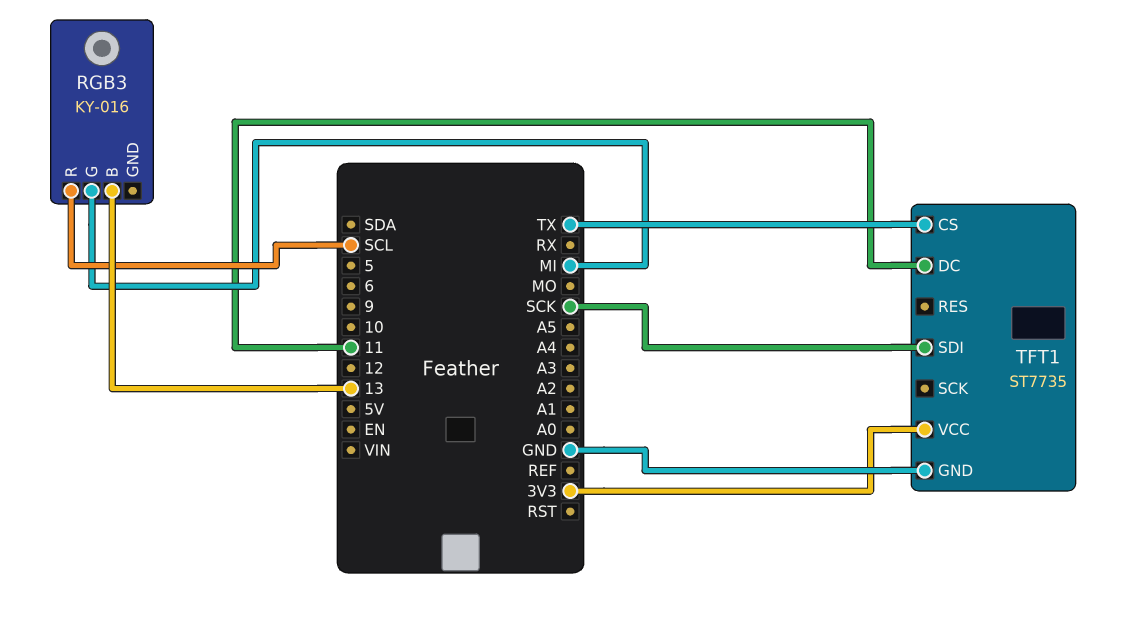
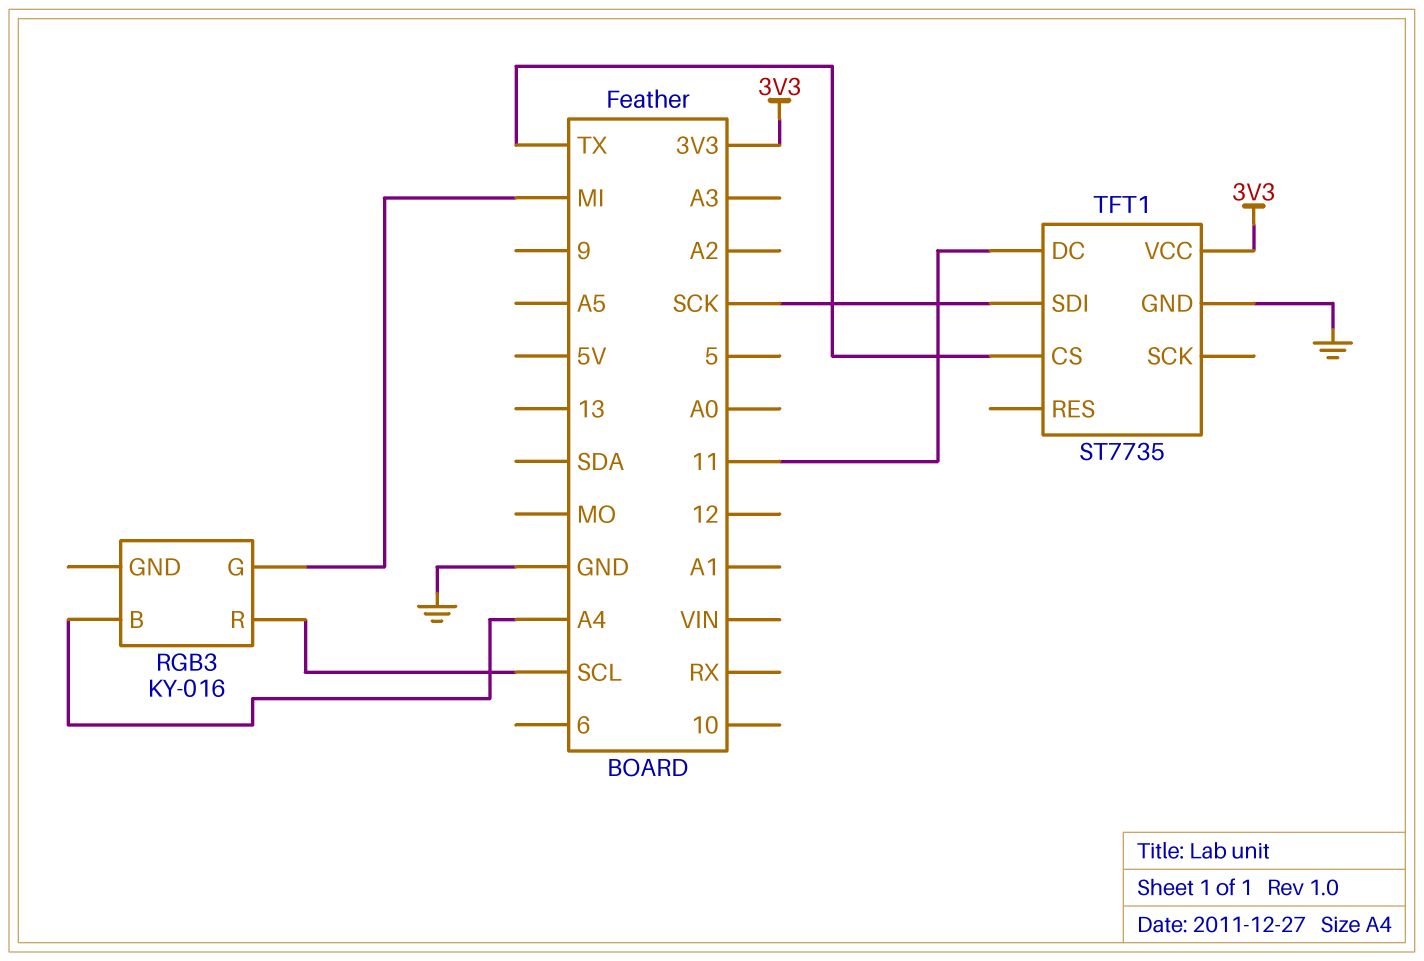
RGB3 pin B: 13 -> A4

